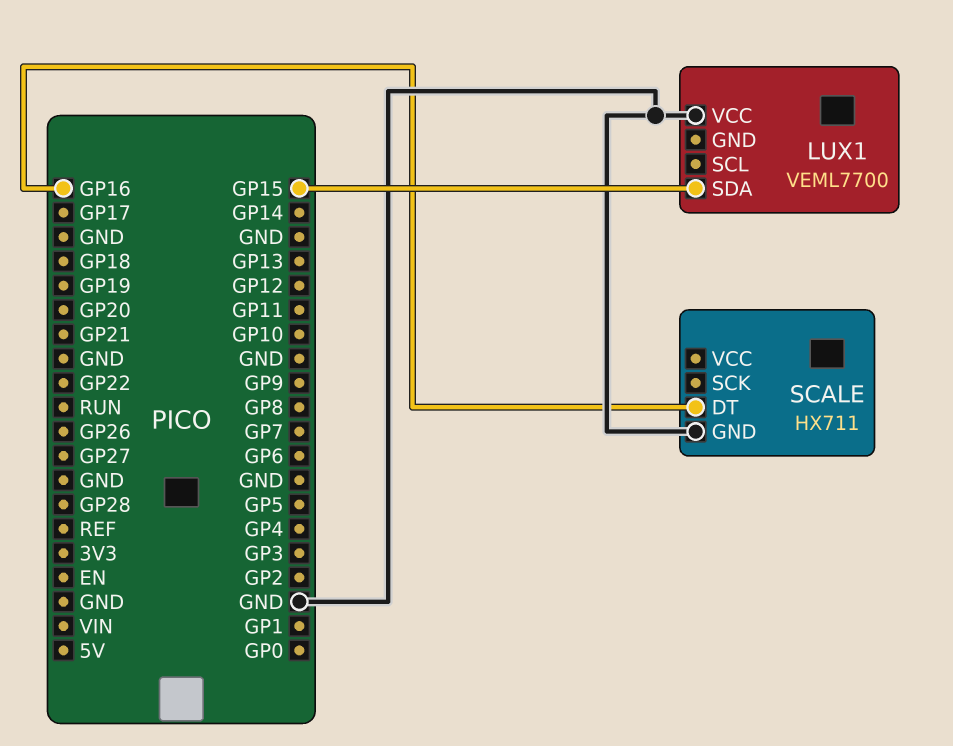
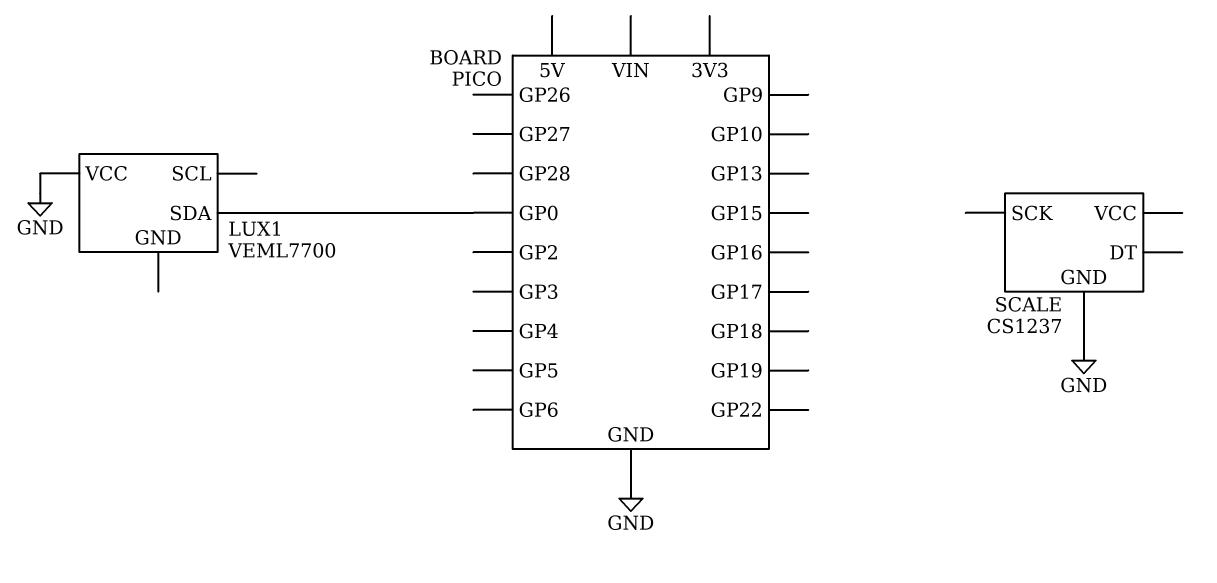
LUX1 pin SDA: GP15 -> GP0
SCALE: HX711 -> CS1237
SCALE pin DT: GP16 -> none

